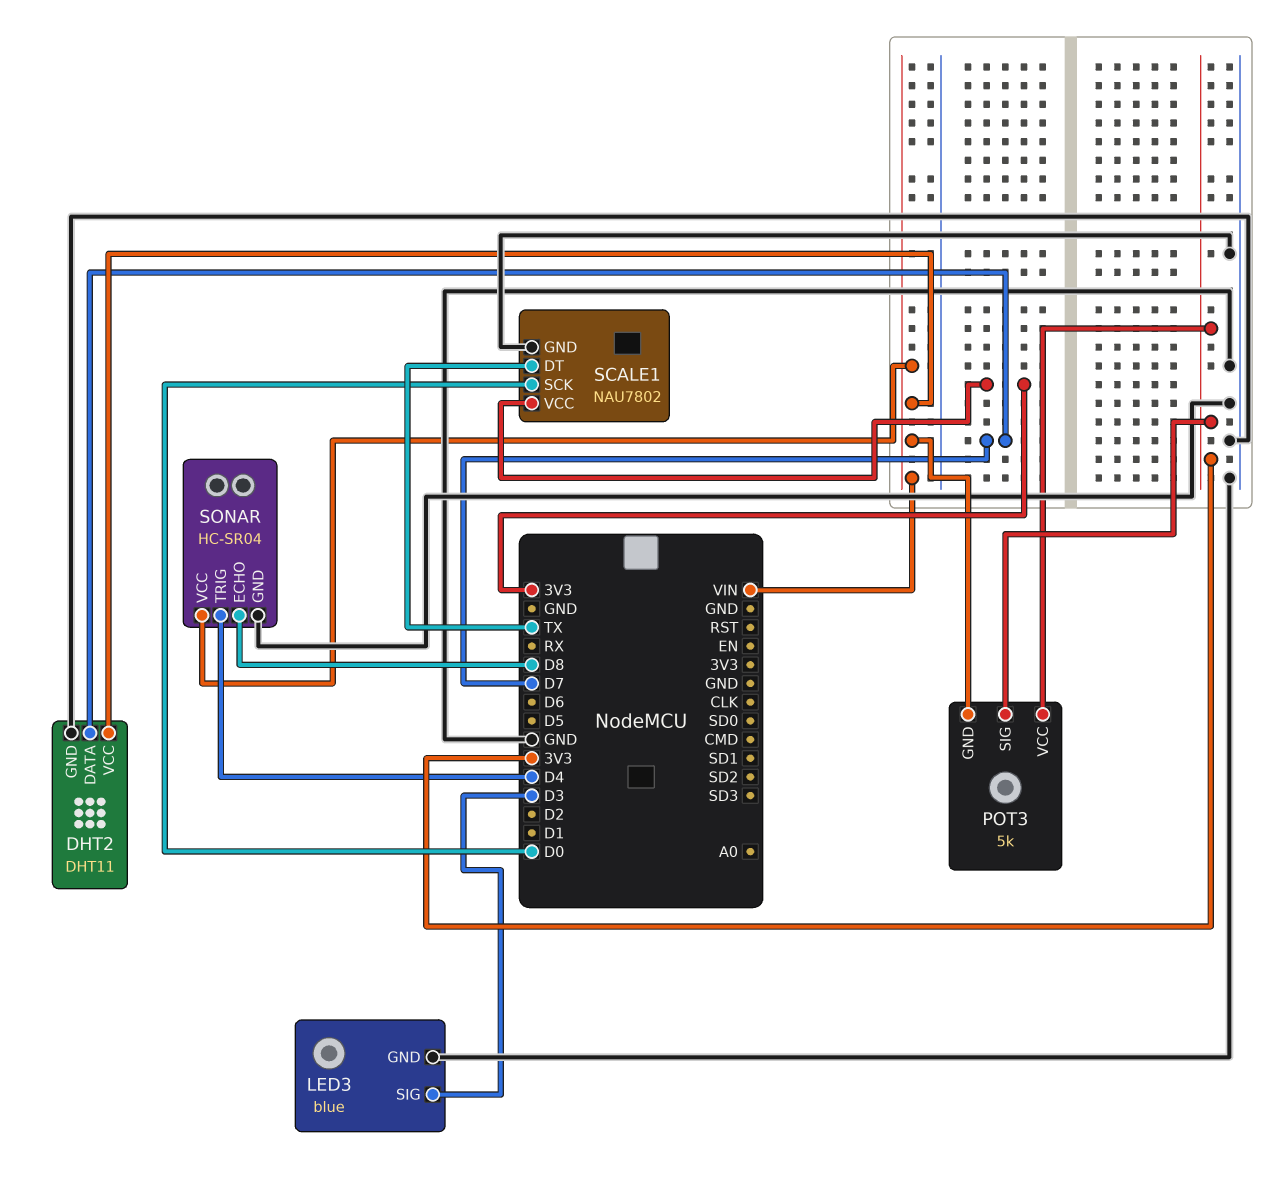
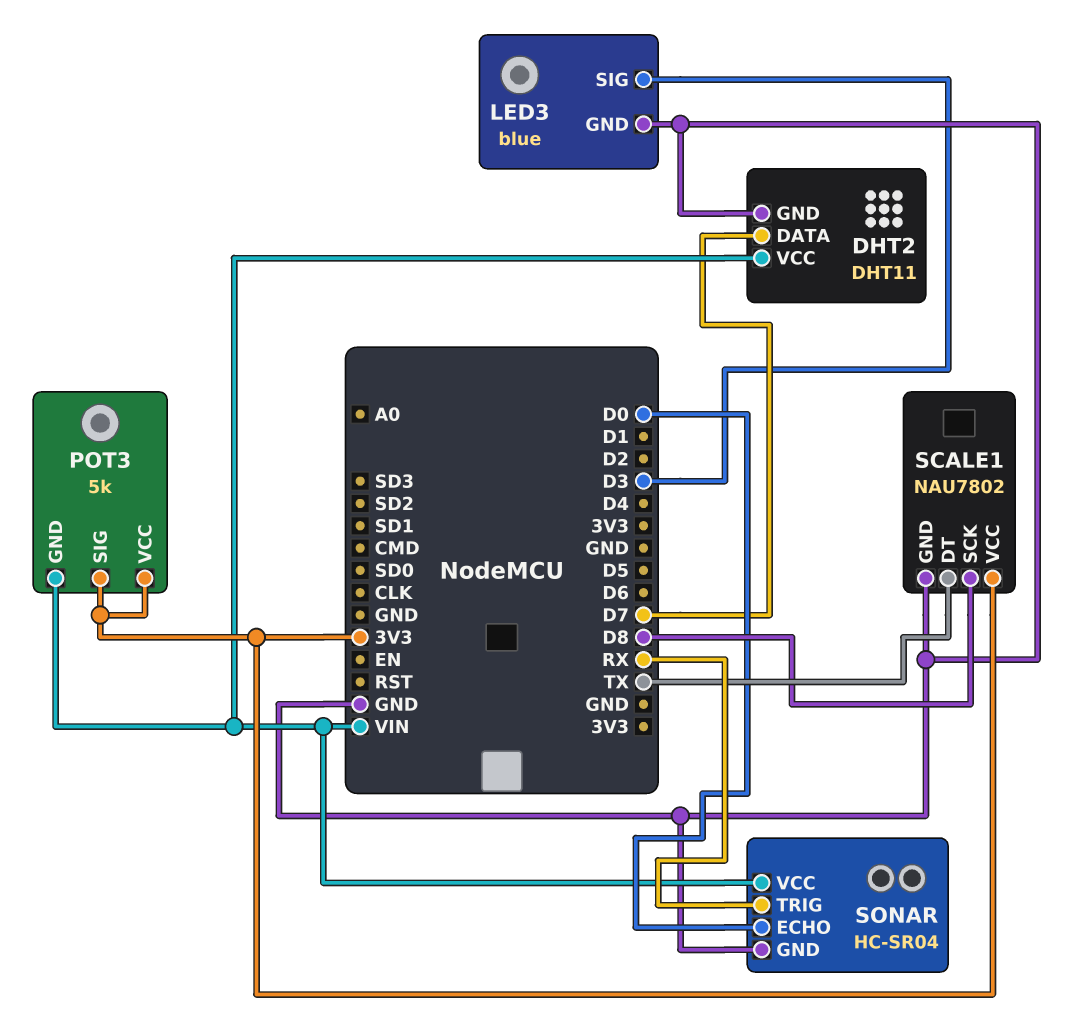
SCALE1 pin SCK: D0 -> D8
SONAR pin ECHO: D8 -> D0
SONAR pin TRIG: D4 -> RX

